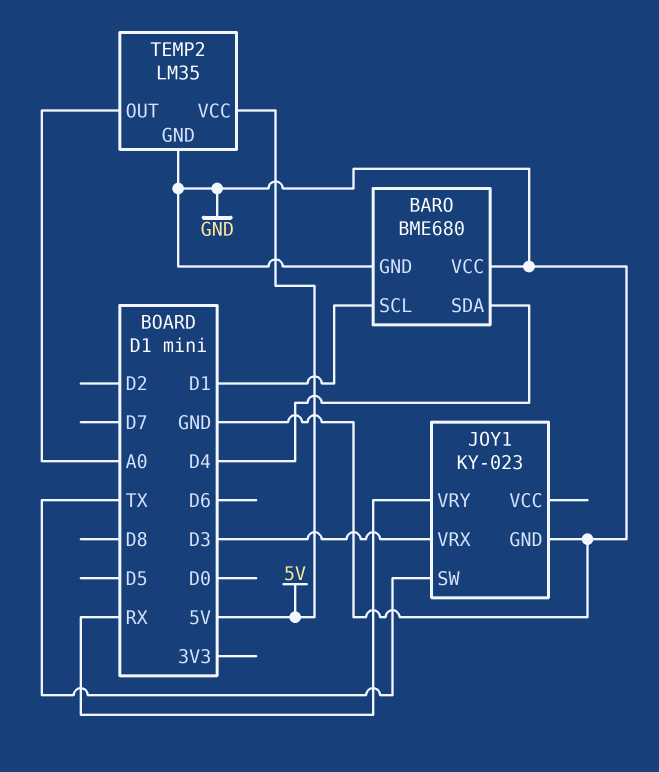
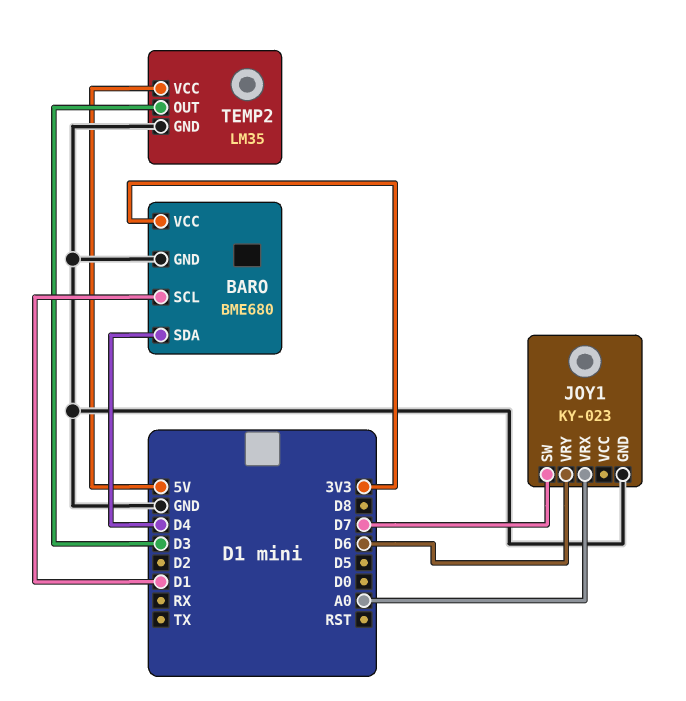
BARO pin VCC: GND -> 3V3
JOY1 pin SW: TX -> D7
JOY1 pin VRX: D3 -> A0
JOY1 pin VRY: RX -> D6
TEMP2 pin OUT: A0 -> D3

